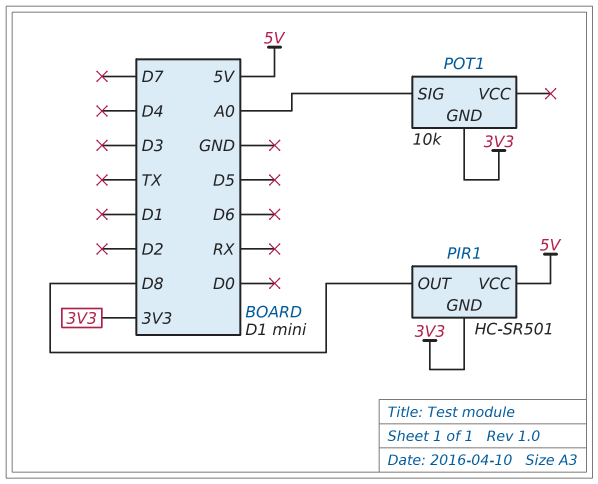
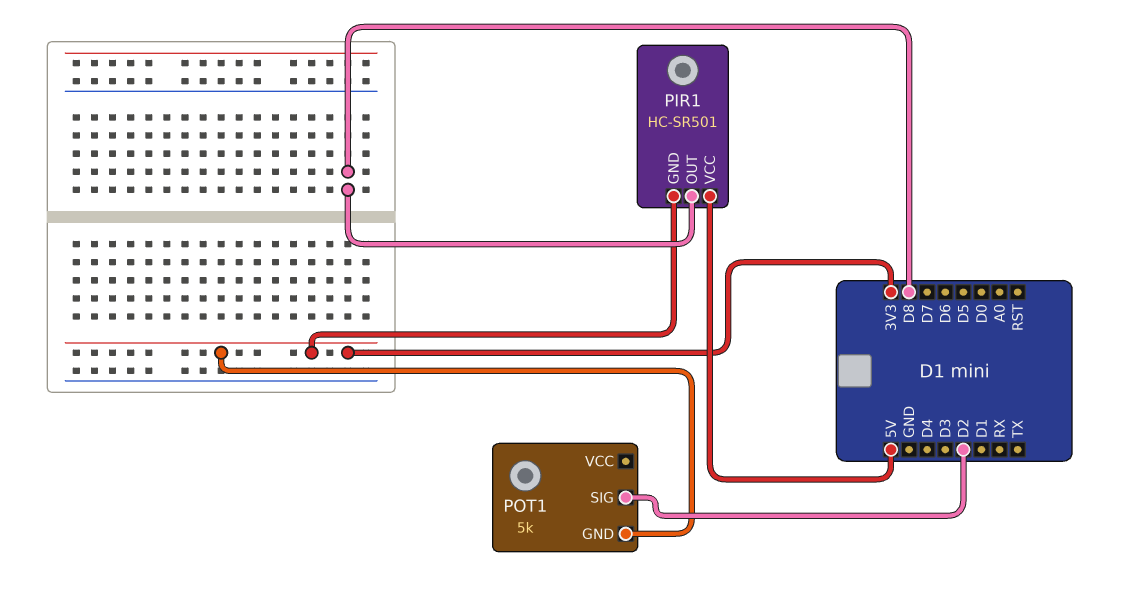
POT1: 10k -> 5k
POT1 pin SIG: A0 -> D2

